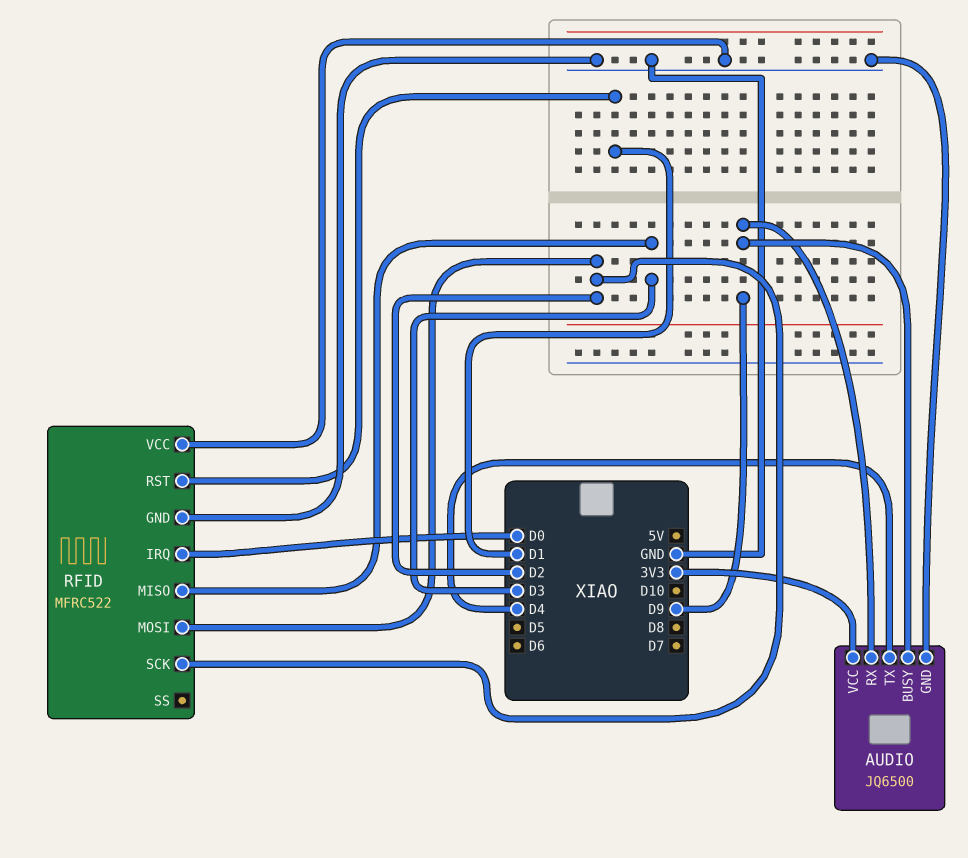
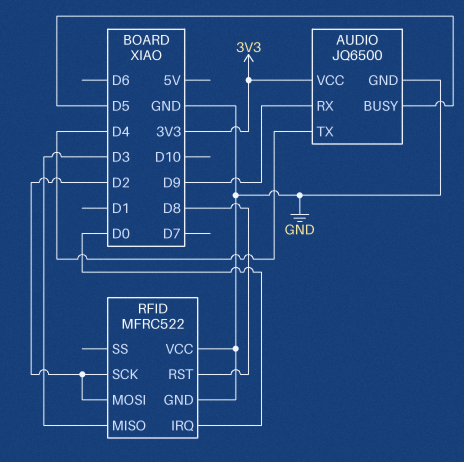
AUDIO pin BUSY: D9 -> D5
RFID pin RST: D1 -> D8

